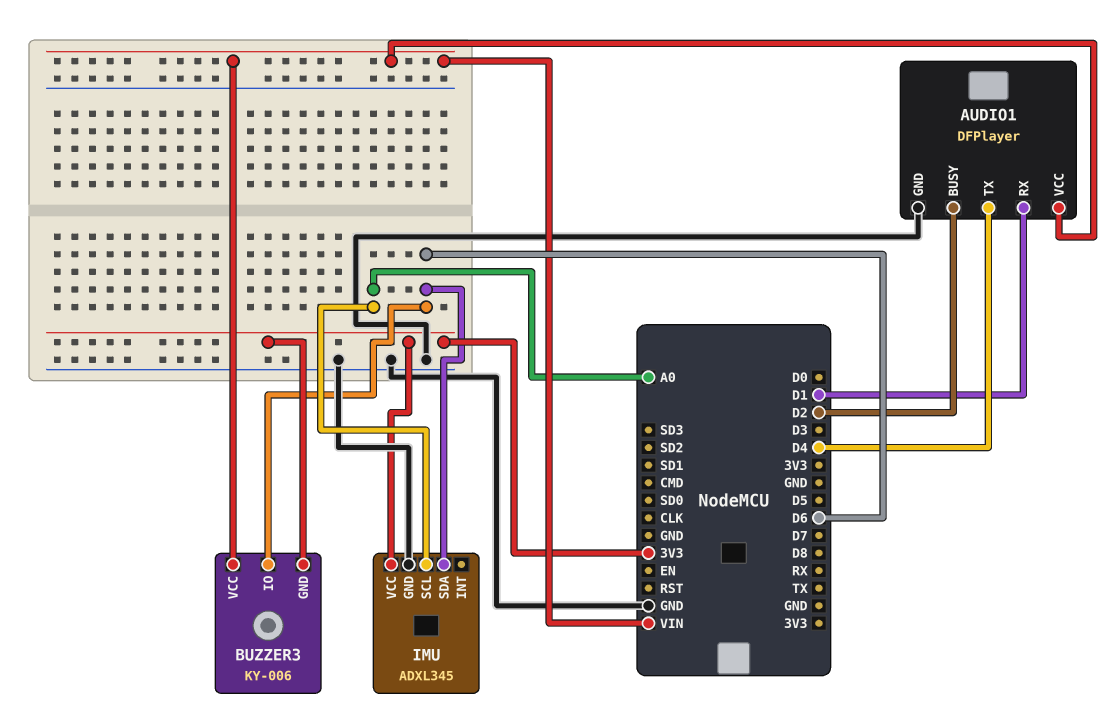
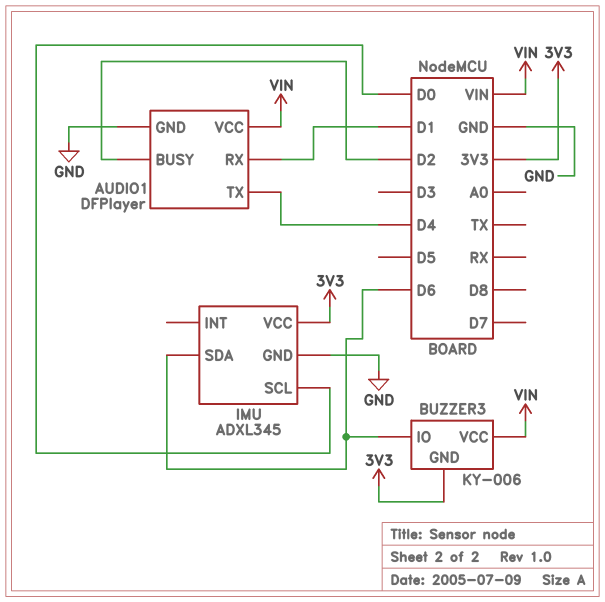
IMU pin SCL: A0 -> D0

